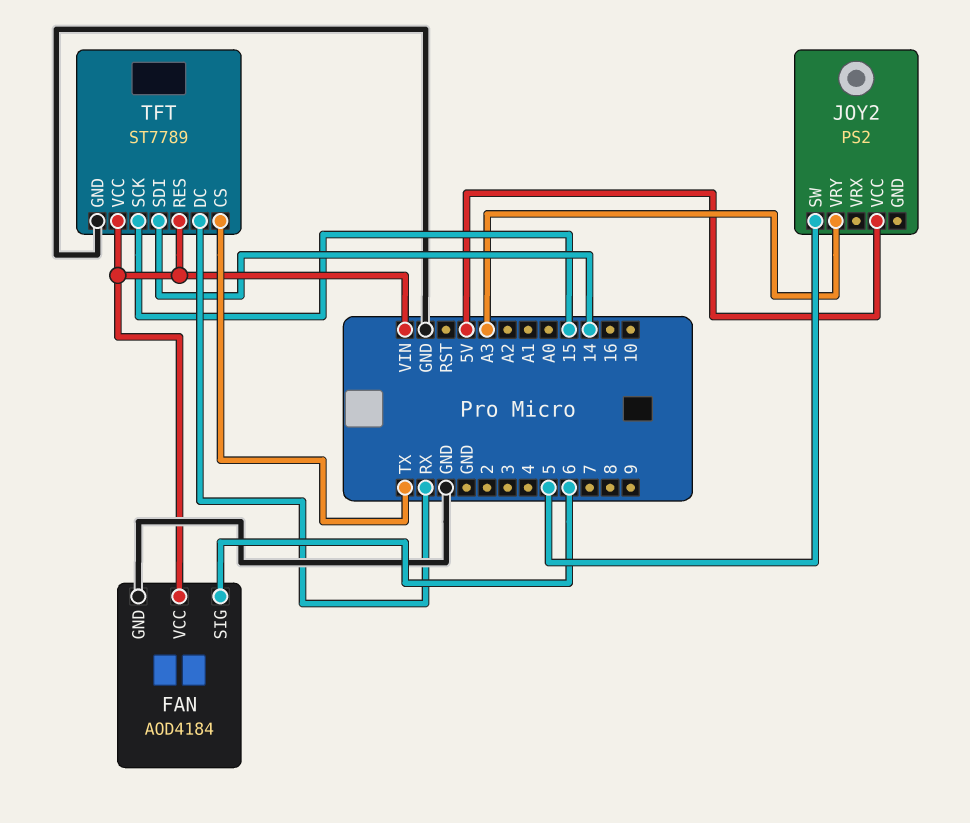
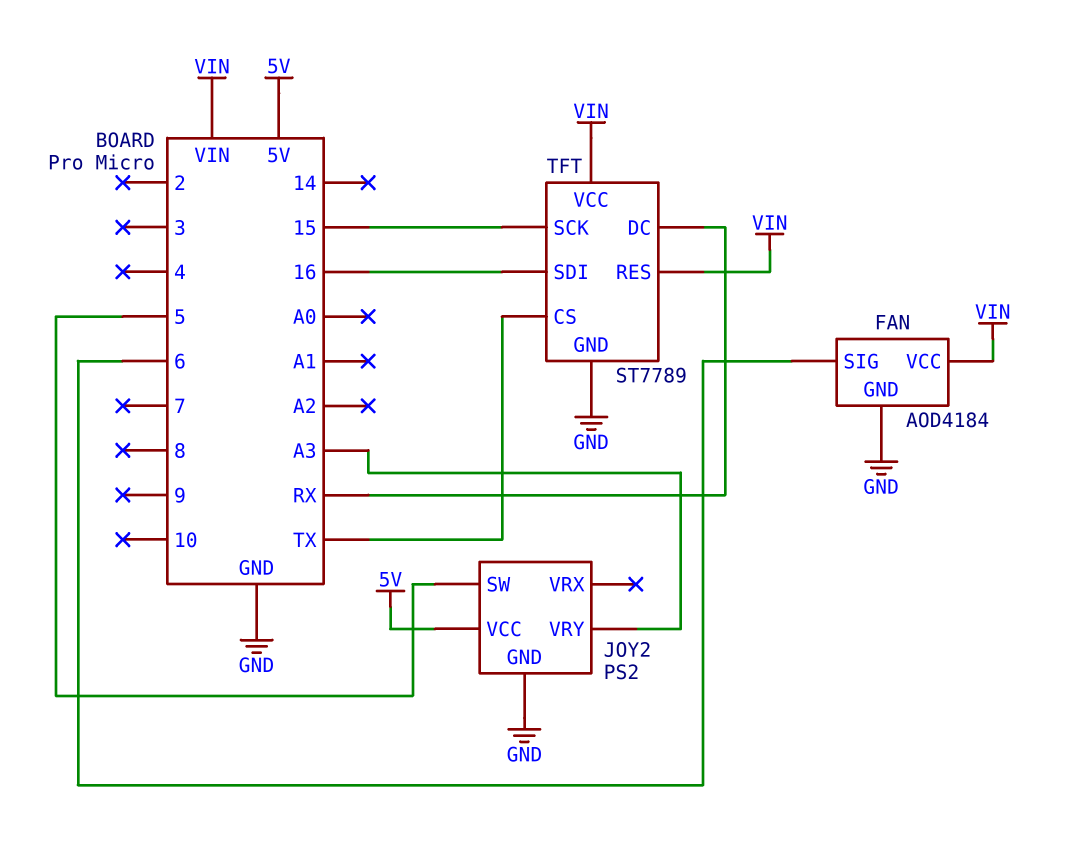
JOY2 pin GND: none -> GND
TFT pin SDI: 14 -> 16

